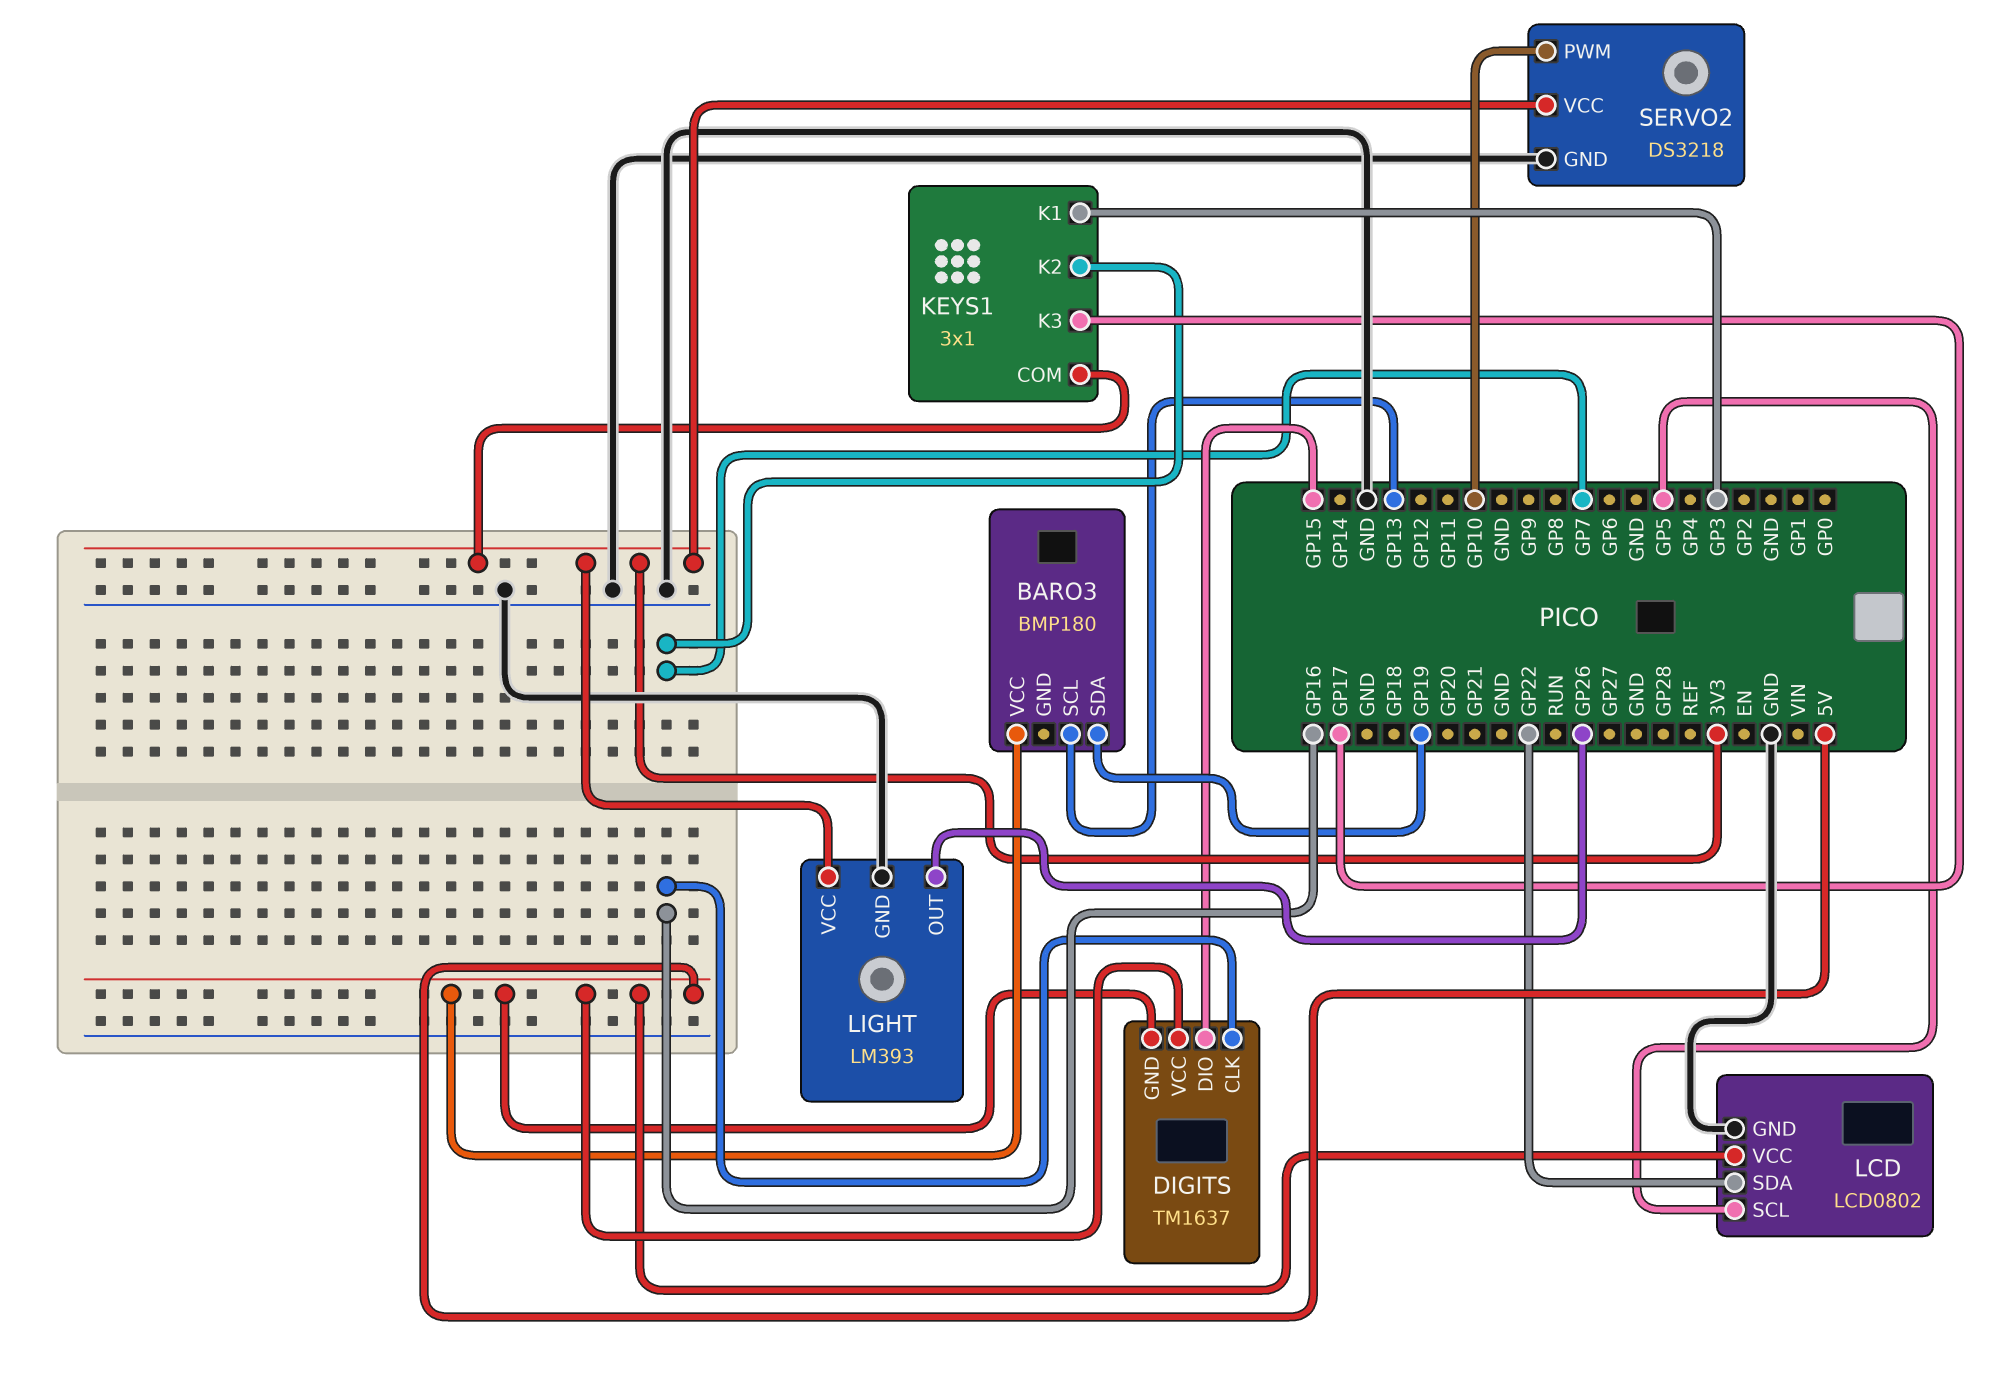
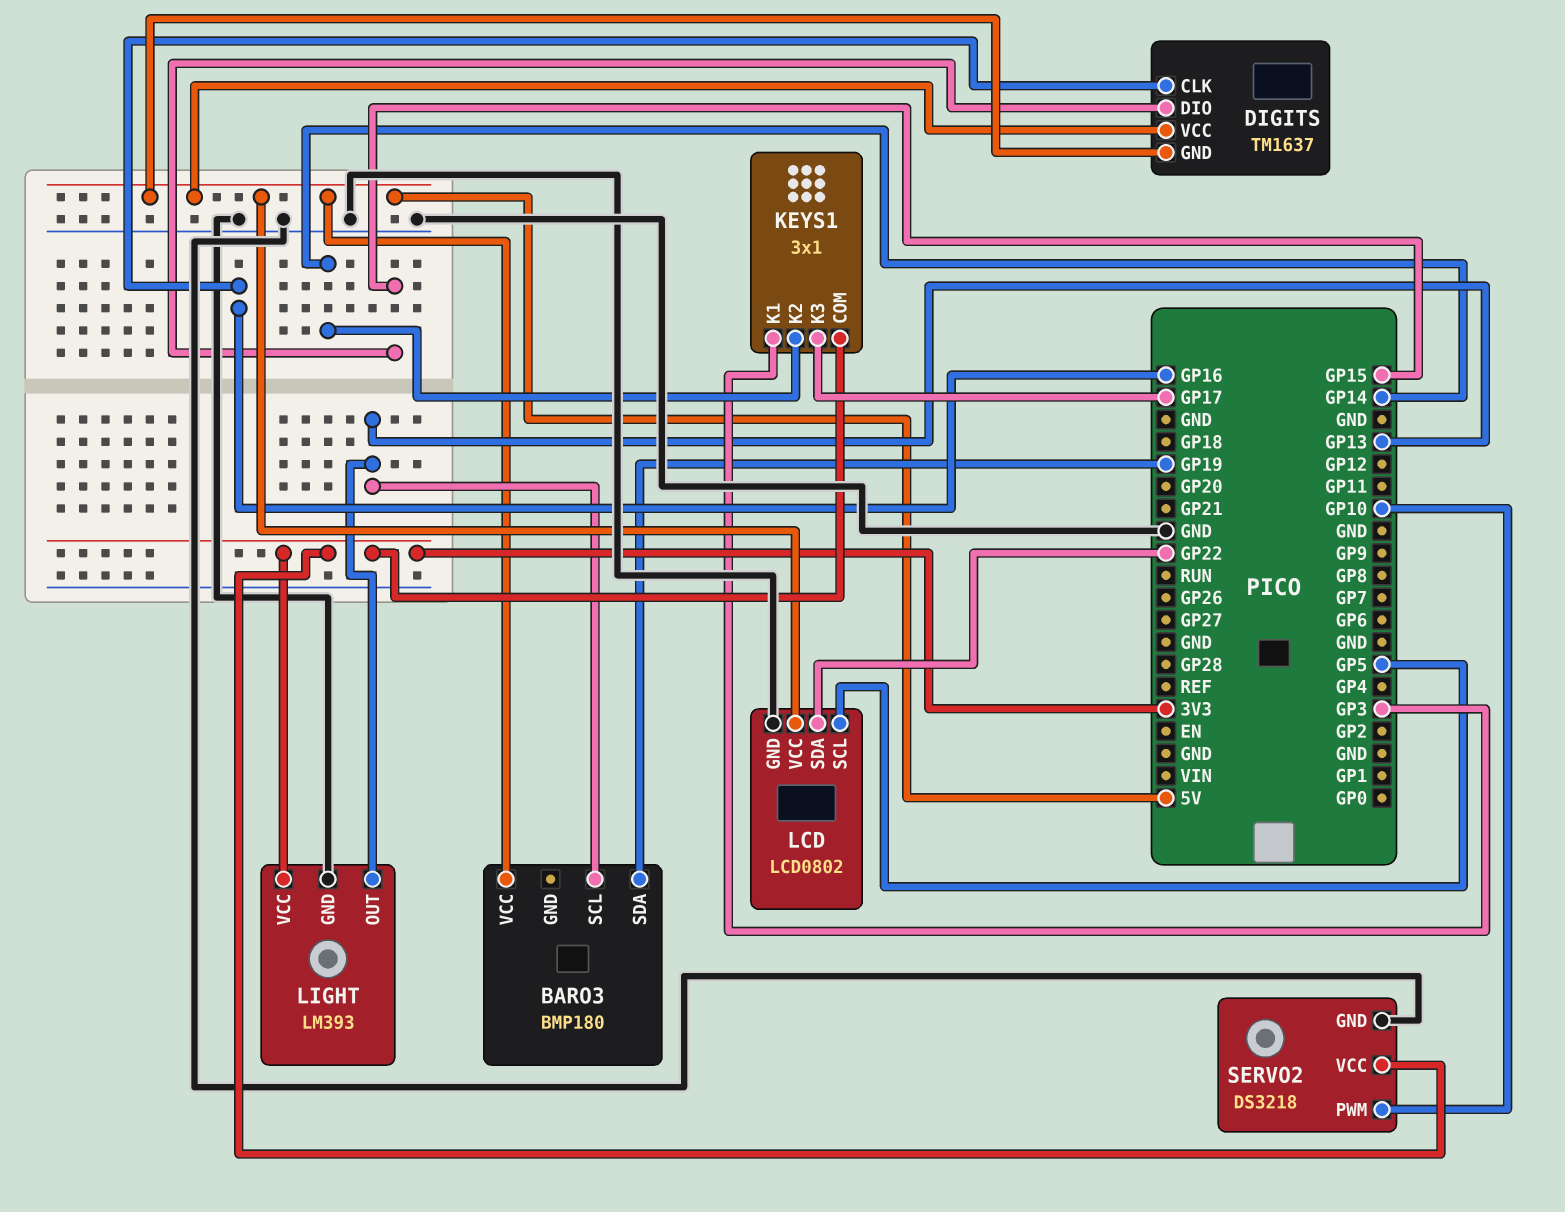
KEYS1 pin K2: GP7 -> GP14
LIGHT pin OUT: GP26 -> GP13

